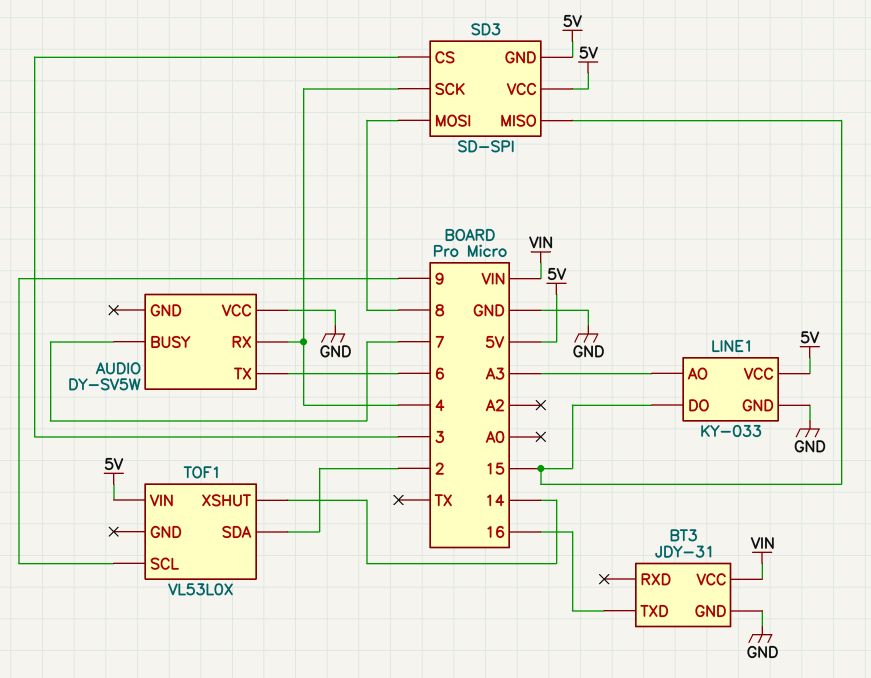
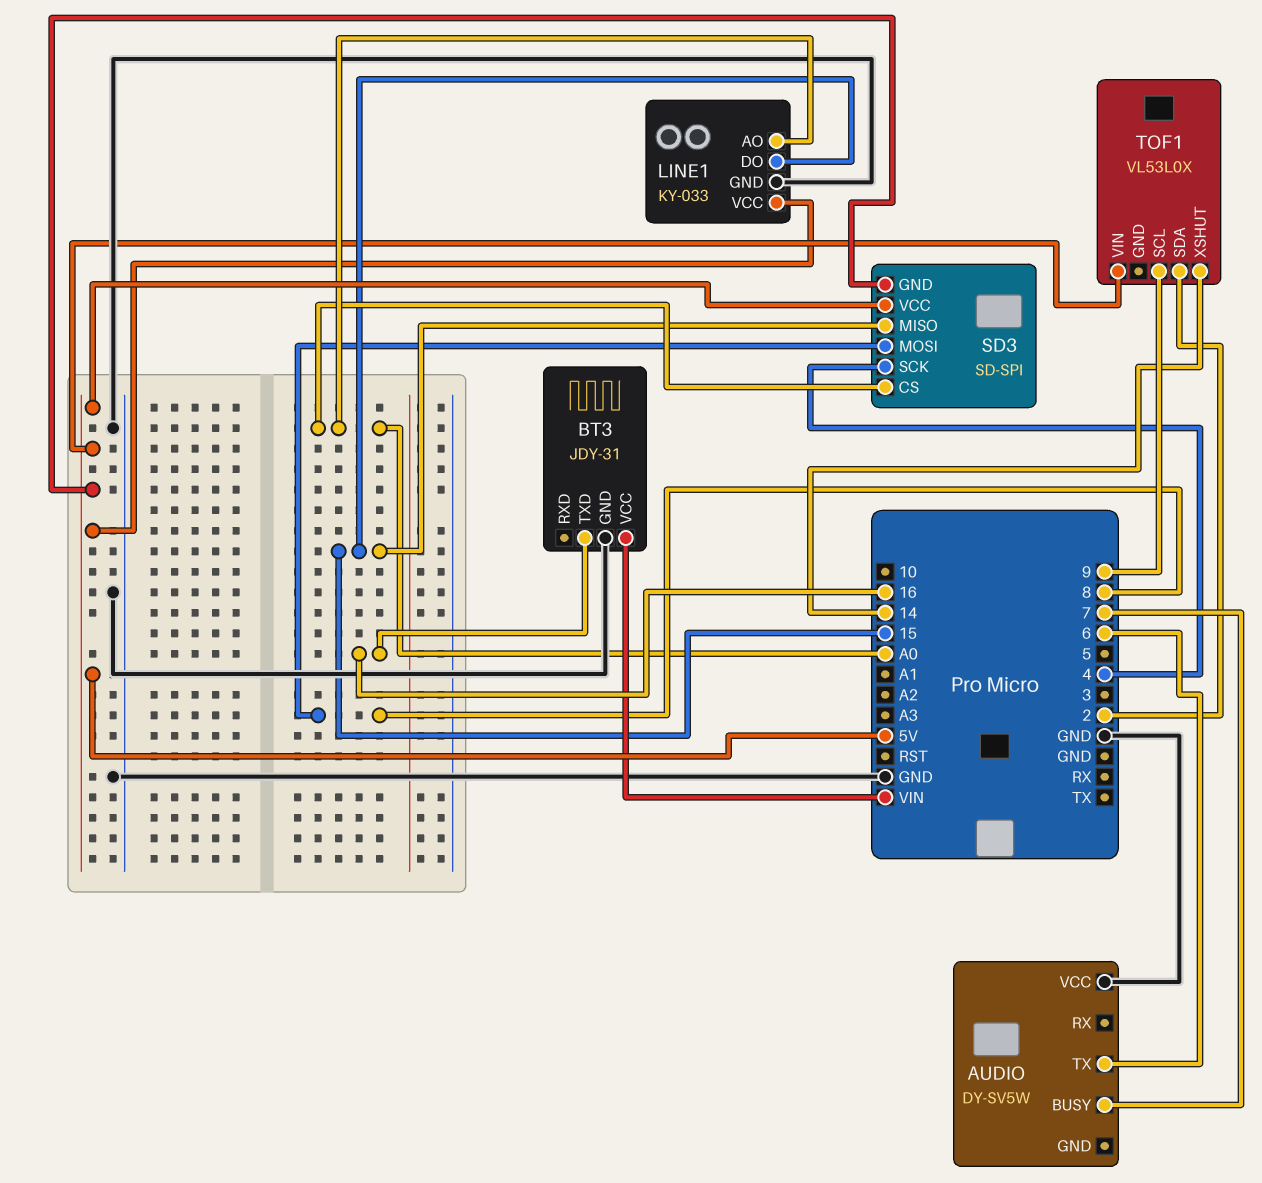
AUDIO pin RX: 4 -> none
LINE1 pin AO: A3 -> A0
SD3 pin CS: 3 -> A0

